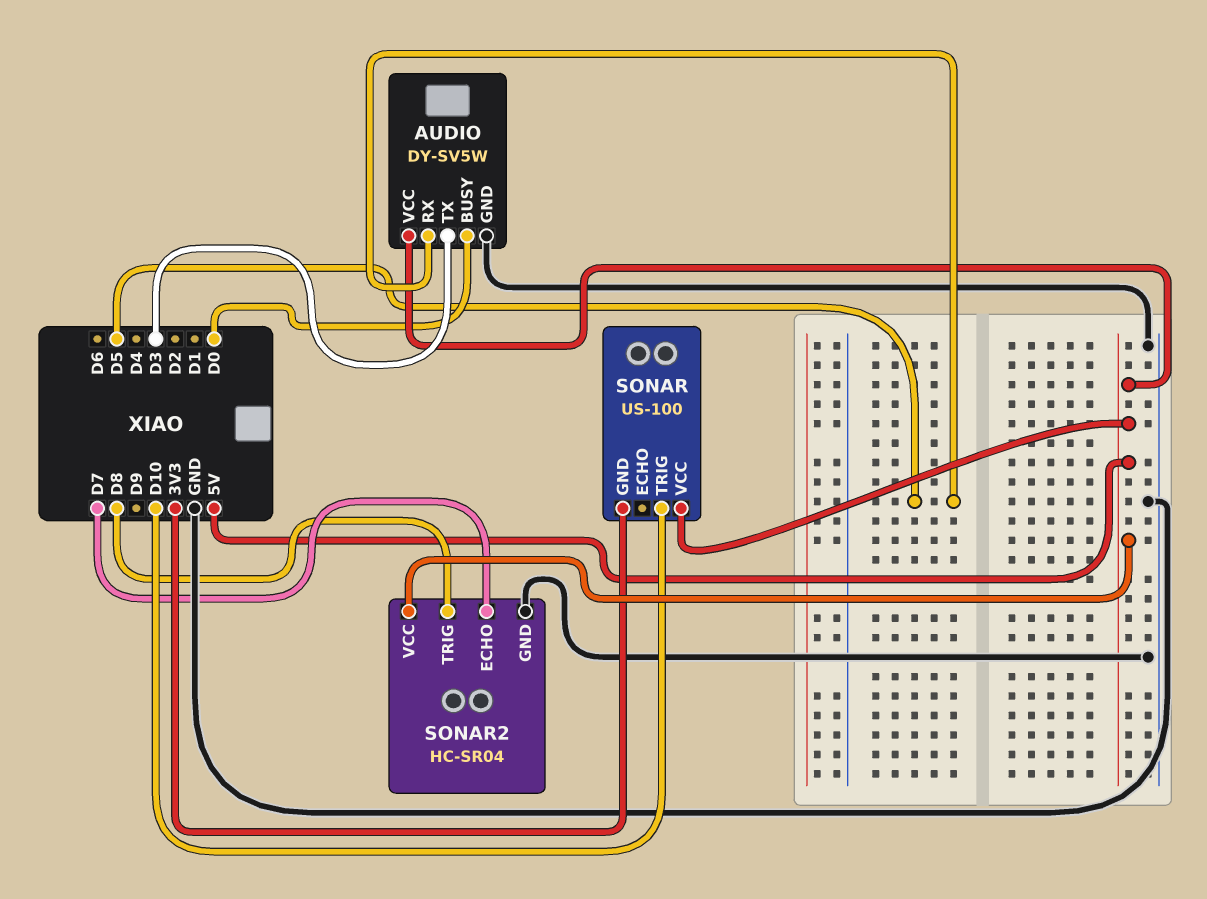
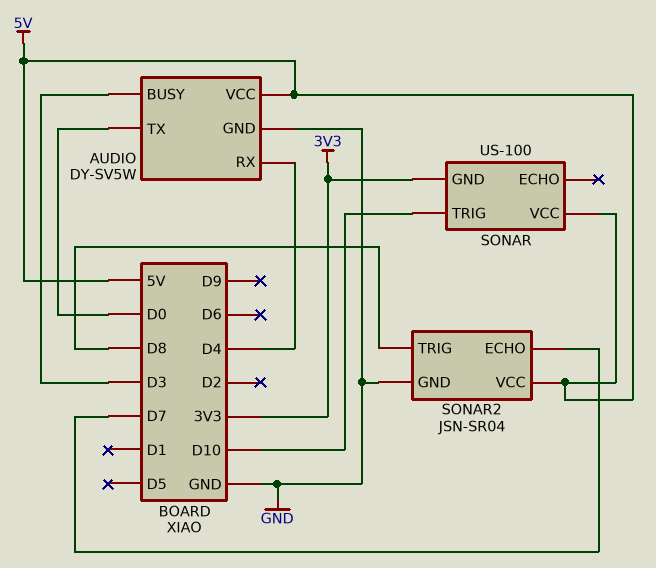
AUDIO pin BUSY: D0 -> D3
AUDIO pin RX: D5 -> D4
AUDIO pin TX: D3 -> D0
SONAR2: HC-SR04 -> JSN-SR04

